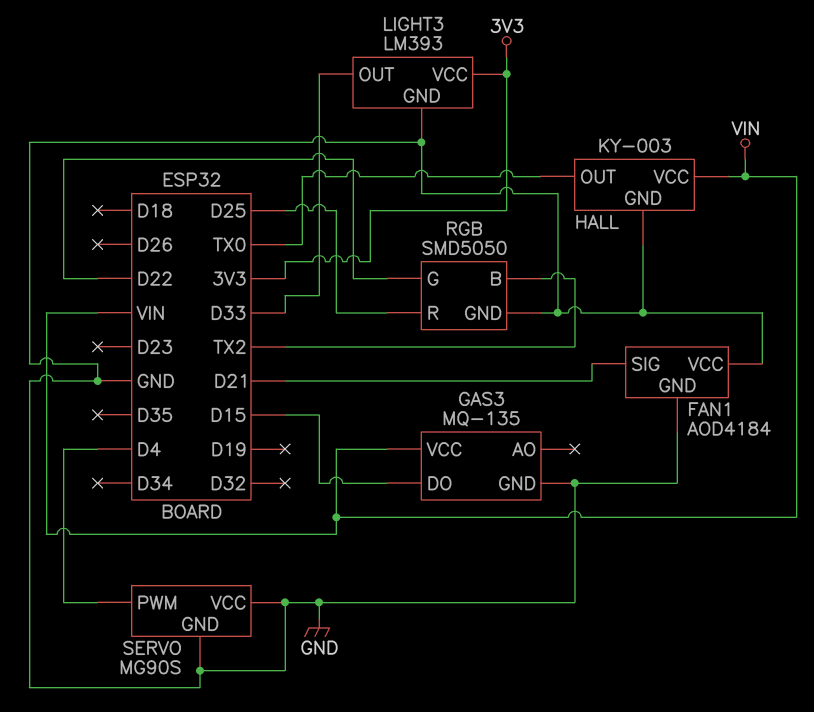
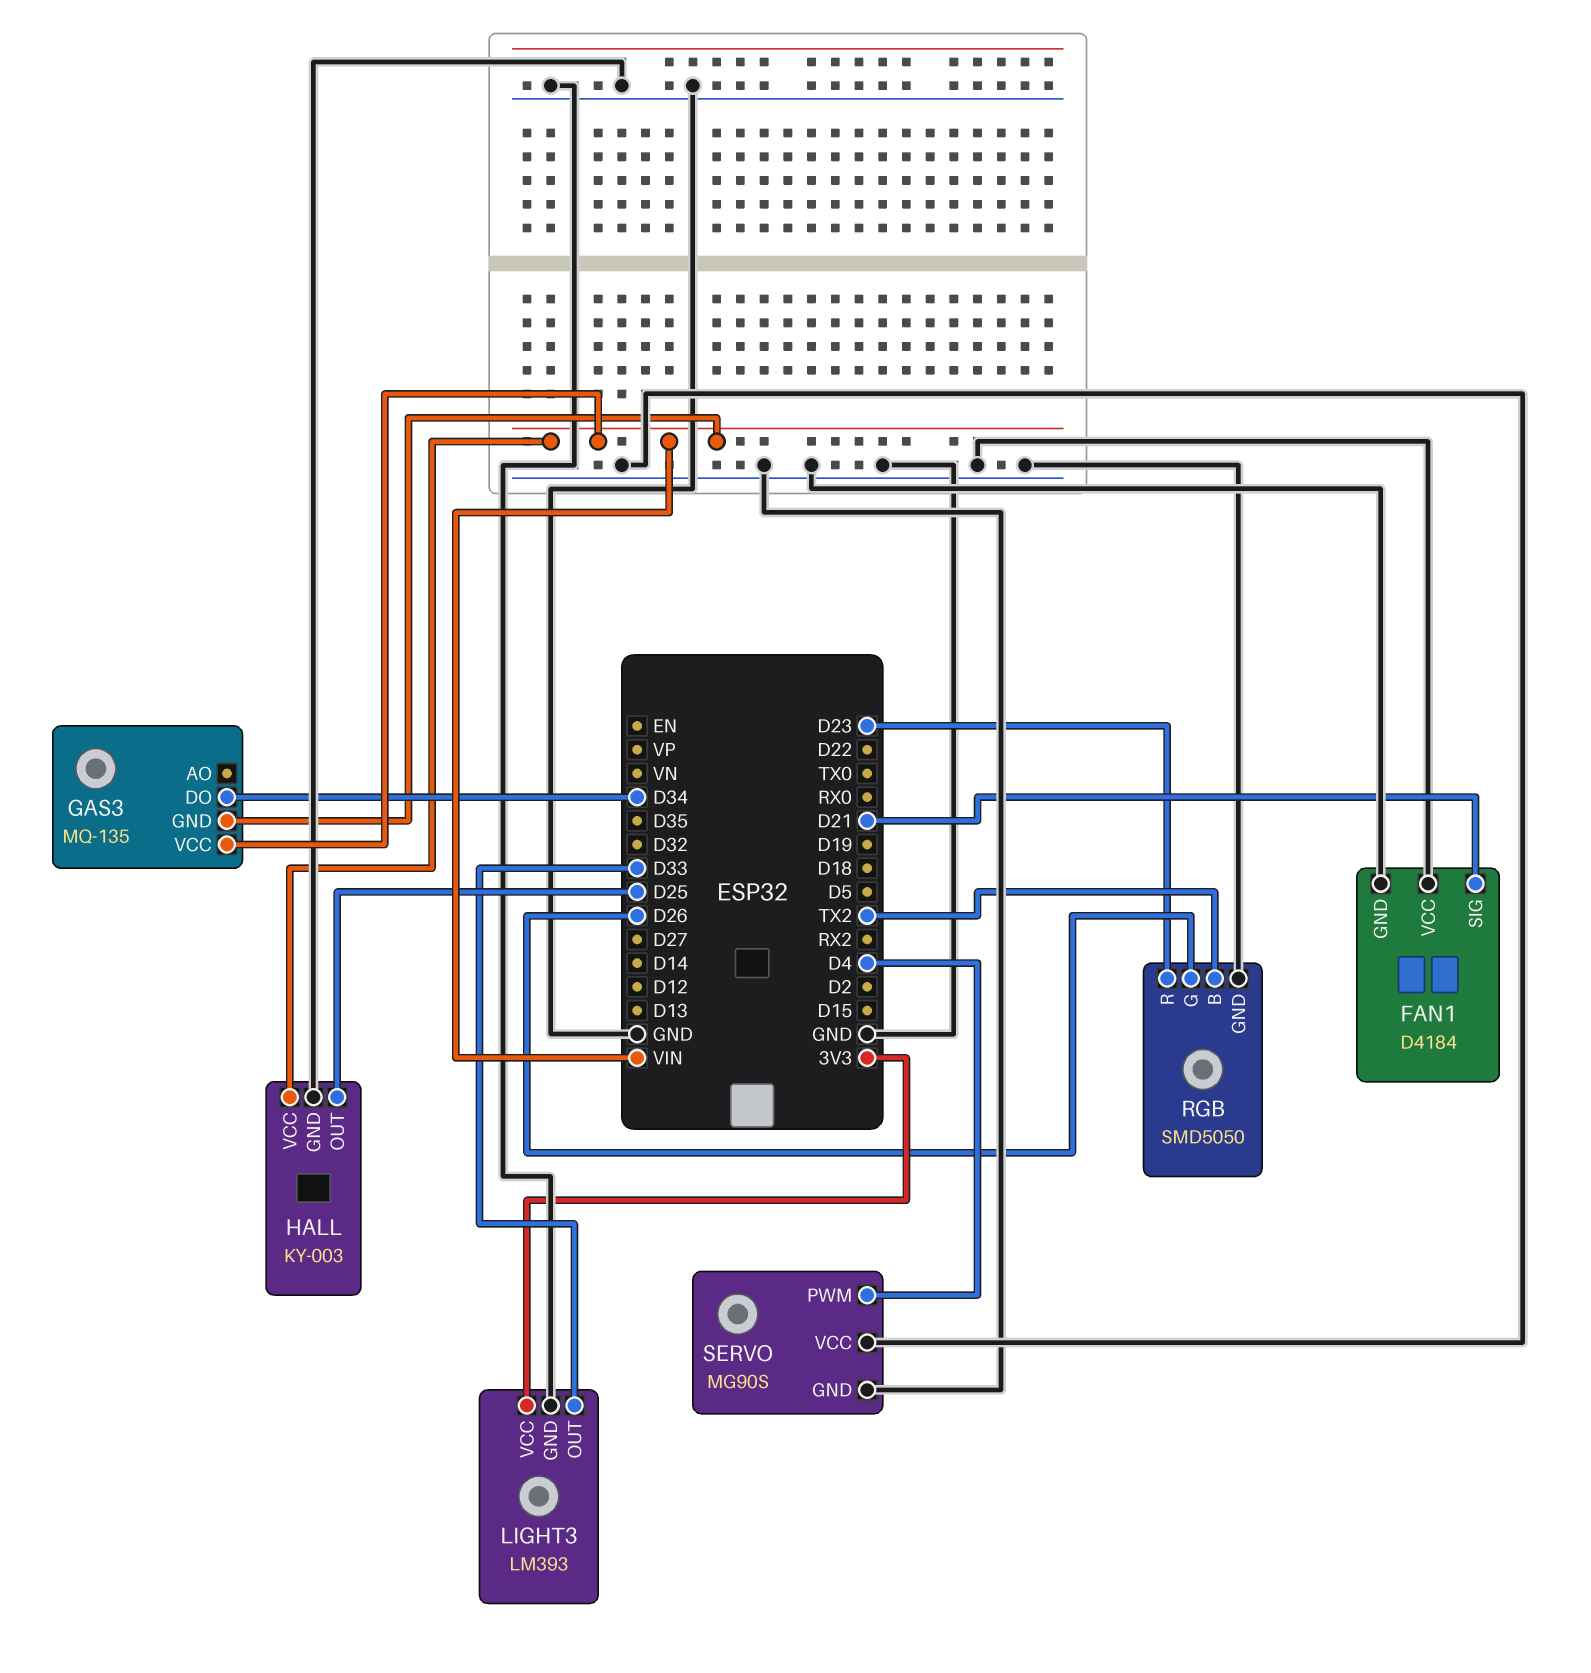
FAN1: AOD4184 -> D4184
GAS3 pin DO: D15 -> D34
GAS3 pin GND: GND -> VIN
HALL pin OUT: TX0 -> D25
RGB pin G: D22 -> D26
RGB pin R: D25 -> D23

